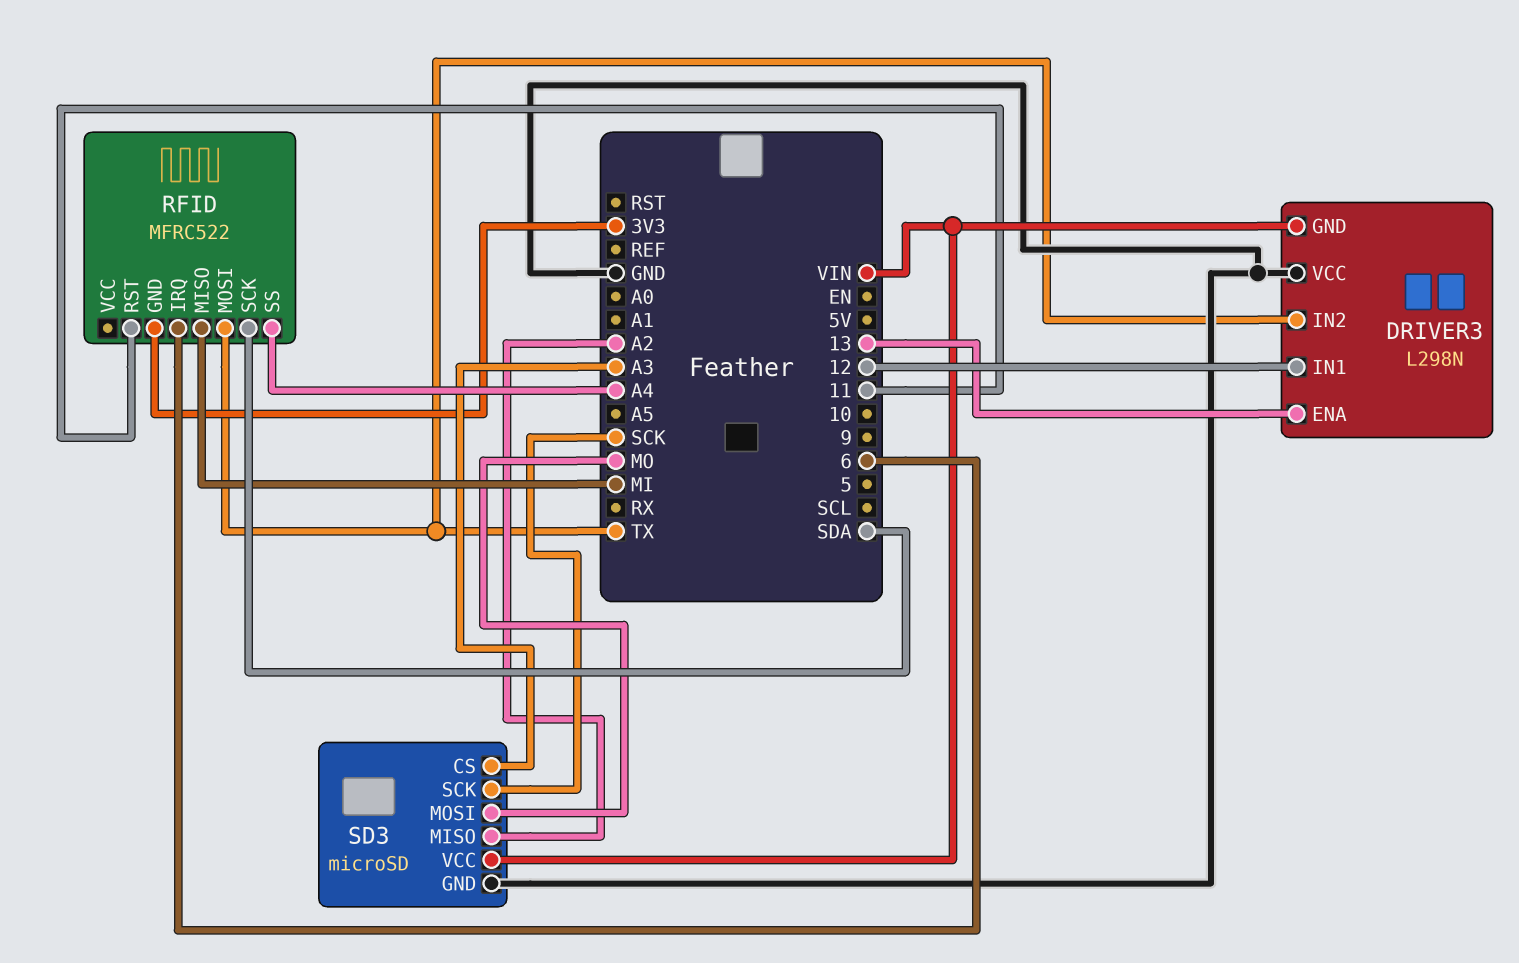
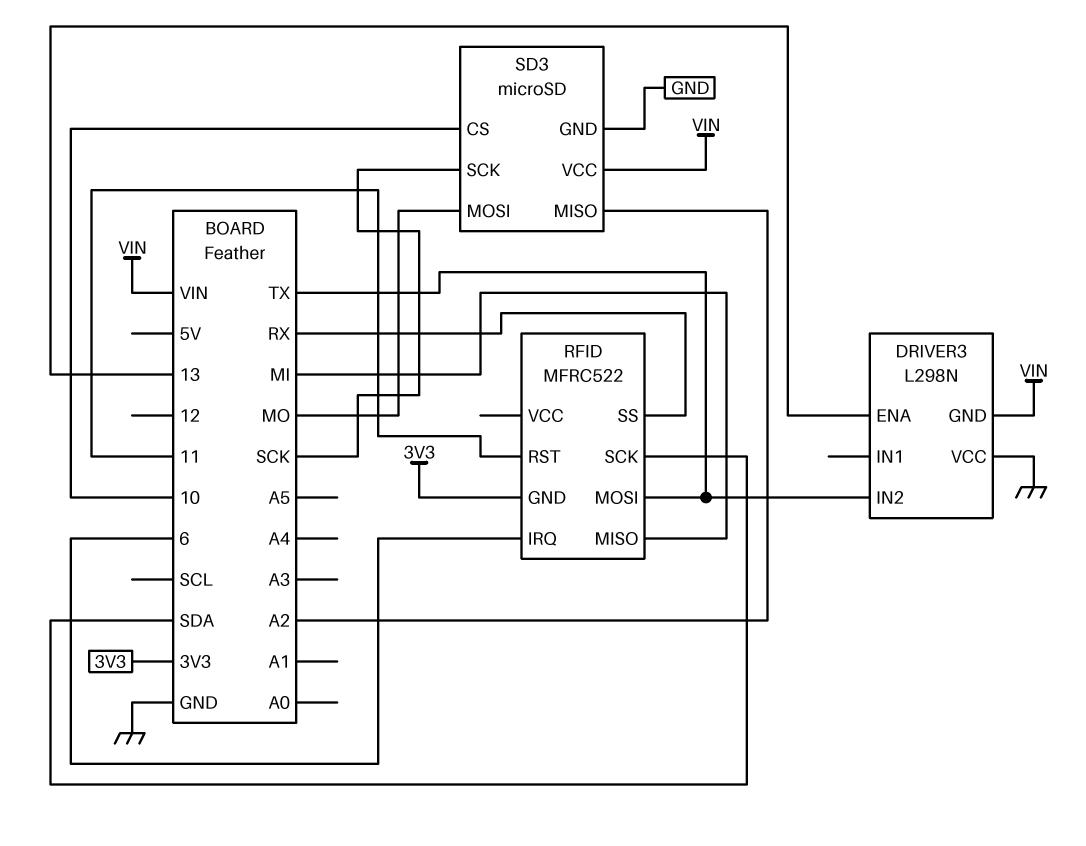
DRIVER3 pin IN1: 12 -> none
RFID pin SS: A4 -> RX
SD3 pin CS: A3 -> 10

